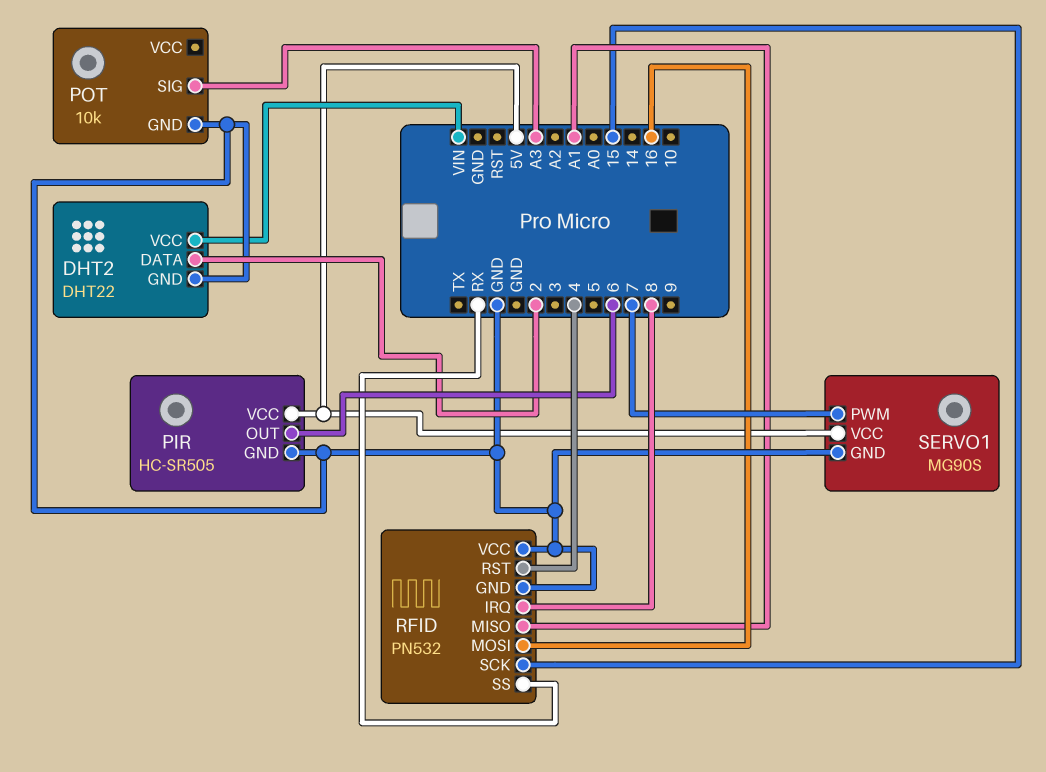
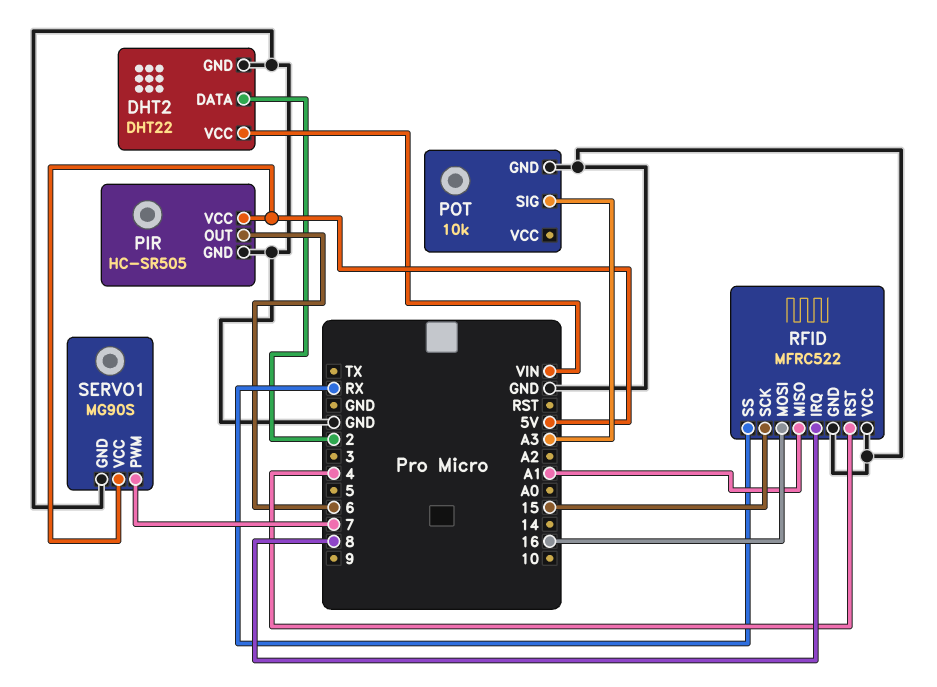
RFID: PN532 -> MFRC522

